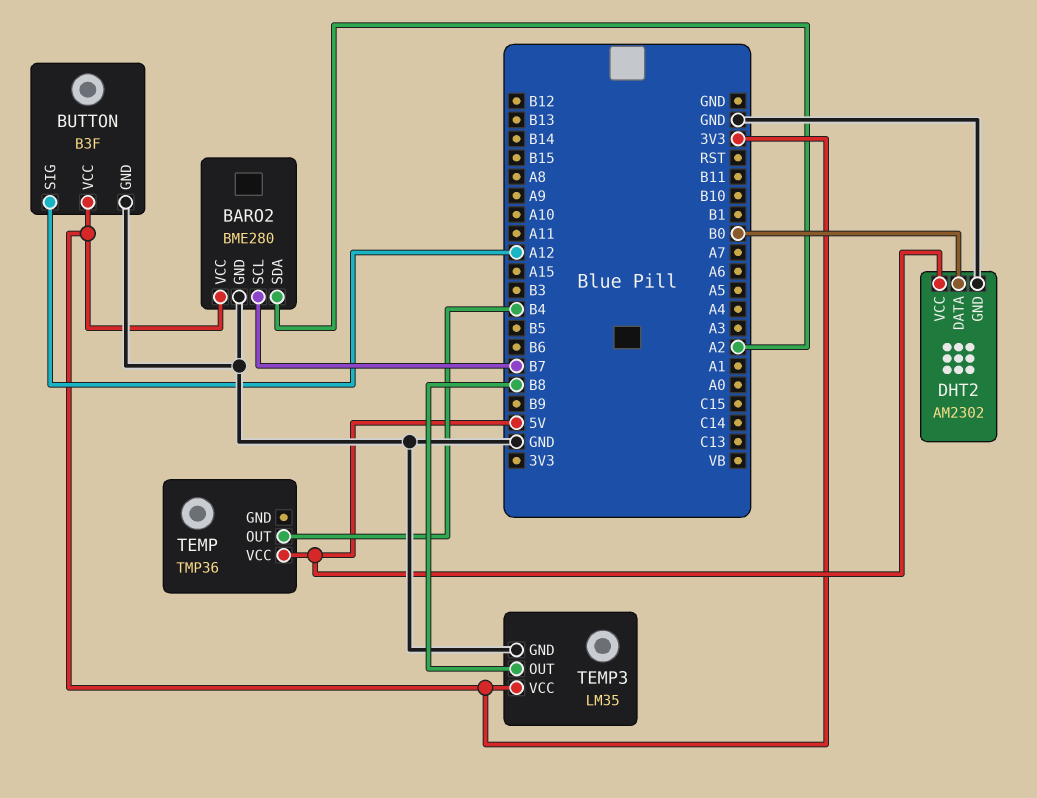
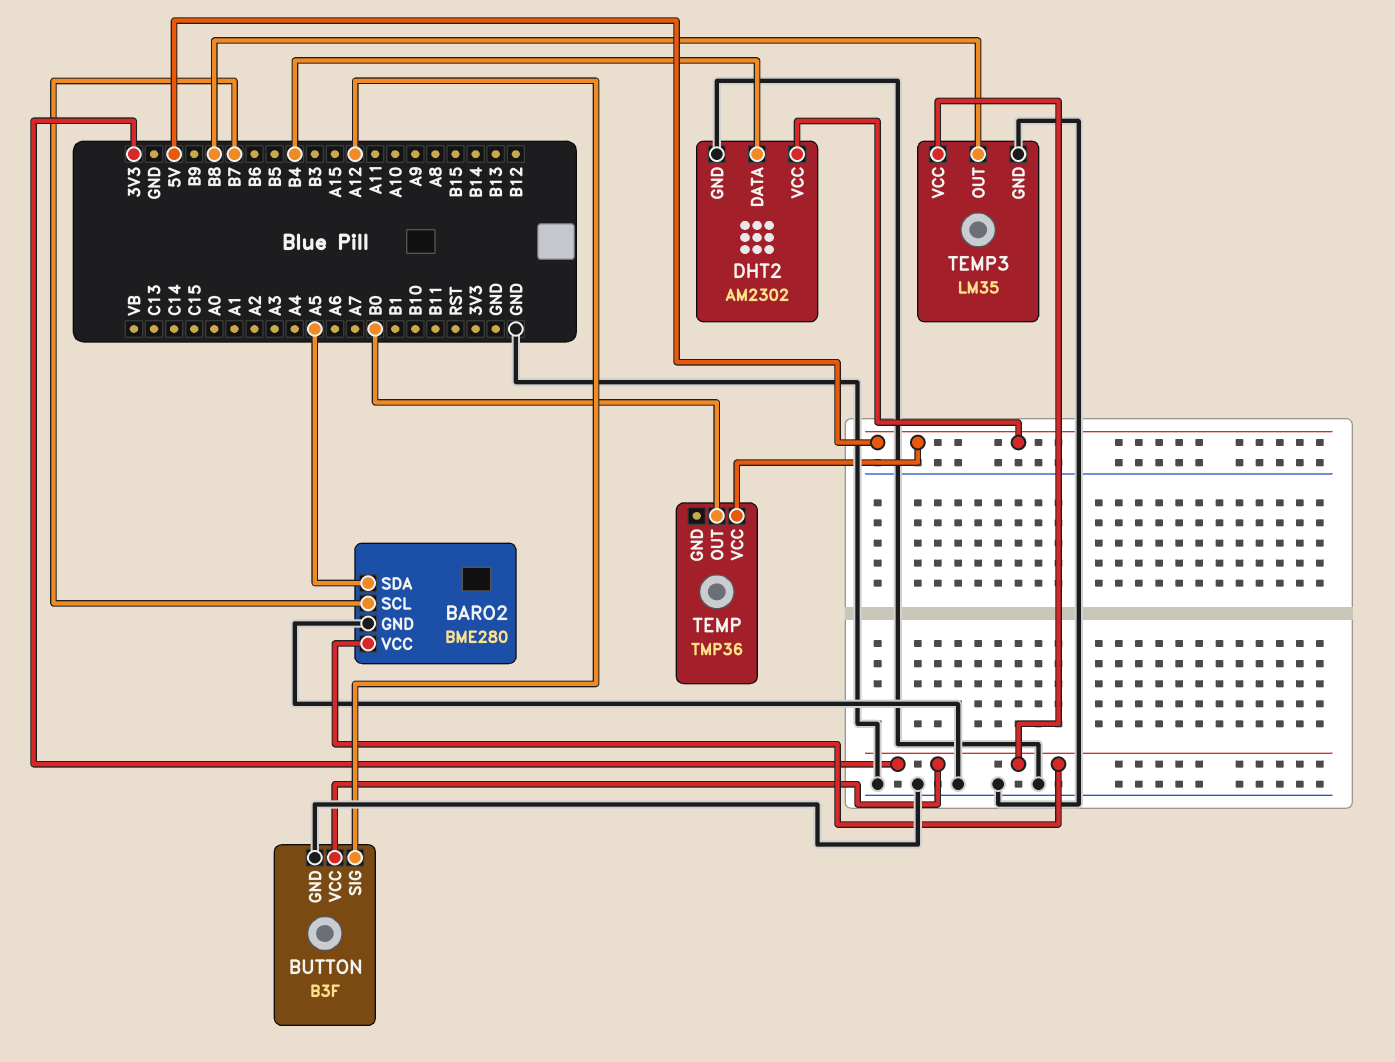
BARO2 pin SDA: A2 -> A5
DHT2 pin DATA: B0 -> B4
TEMP pin OUT: B4 -> B0

